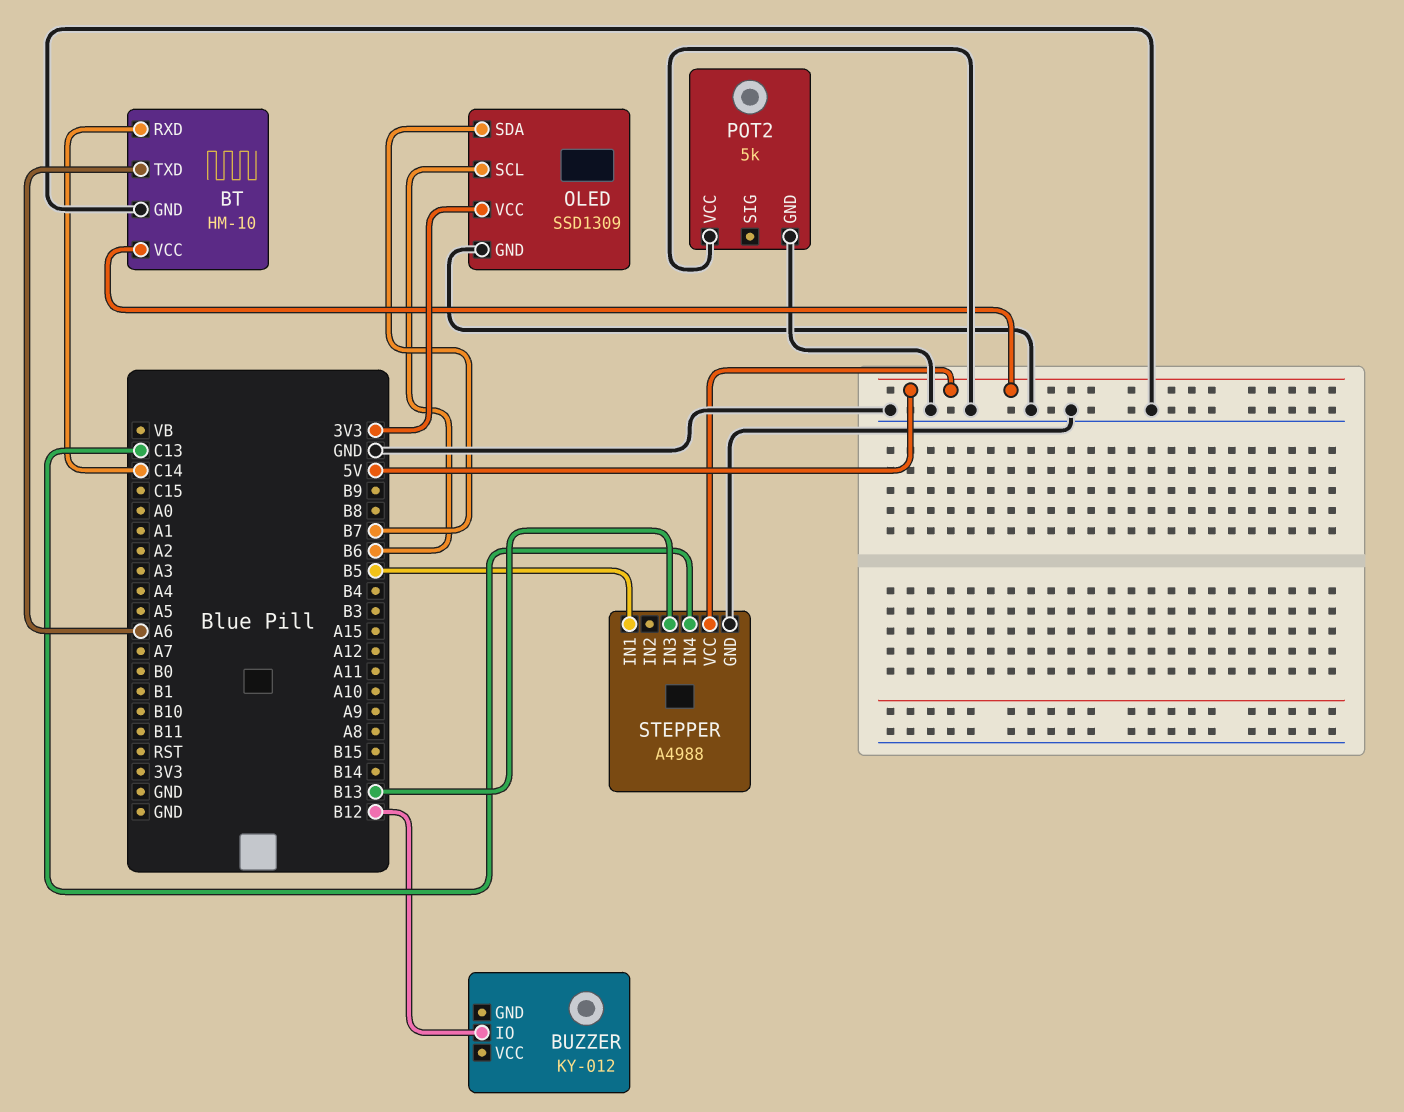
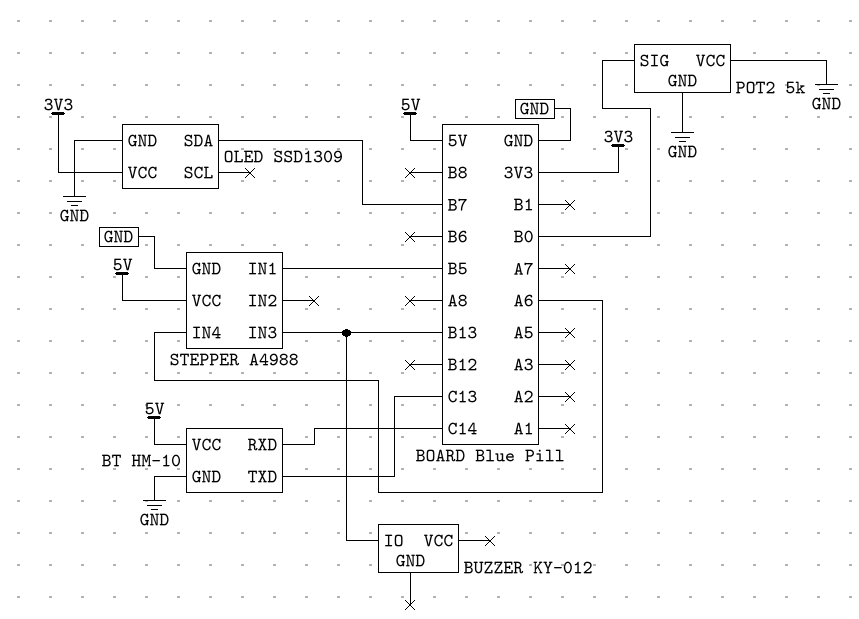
BT pin TXD: A6 -> C13
BUZZER pin IO: B12 -> B13
OLED pin SCL: B6 -> none
POT2 pin SIG: none -> B0
STEPPER pin IN4: C13 -> A6

